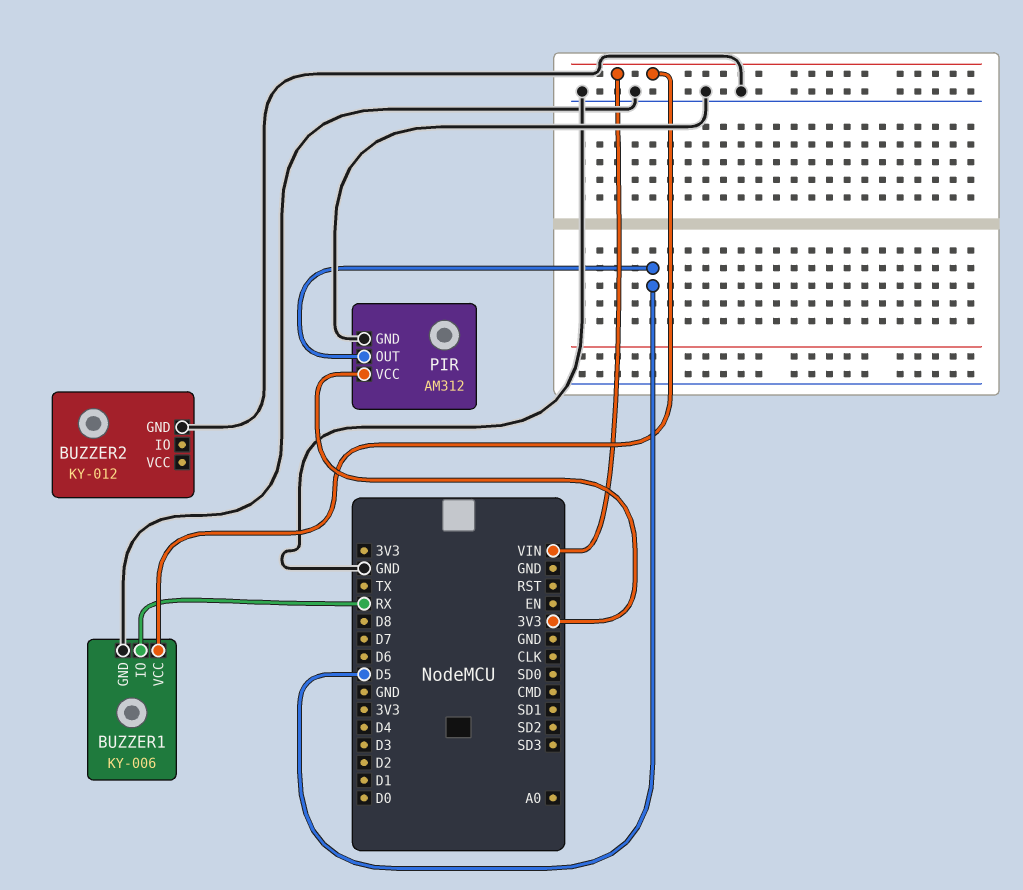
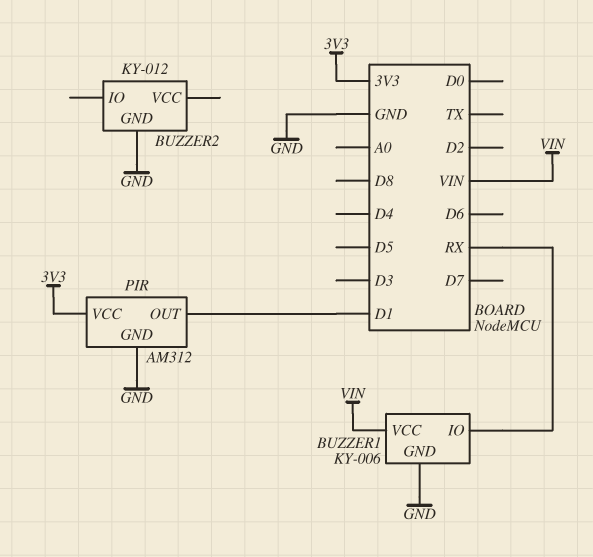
PIR pin OUT: D5 -> D1

